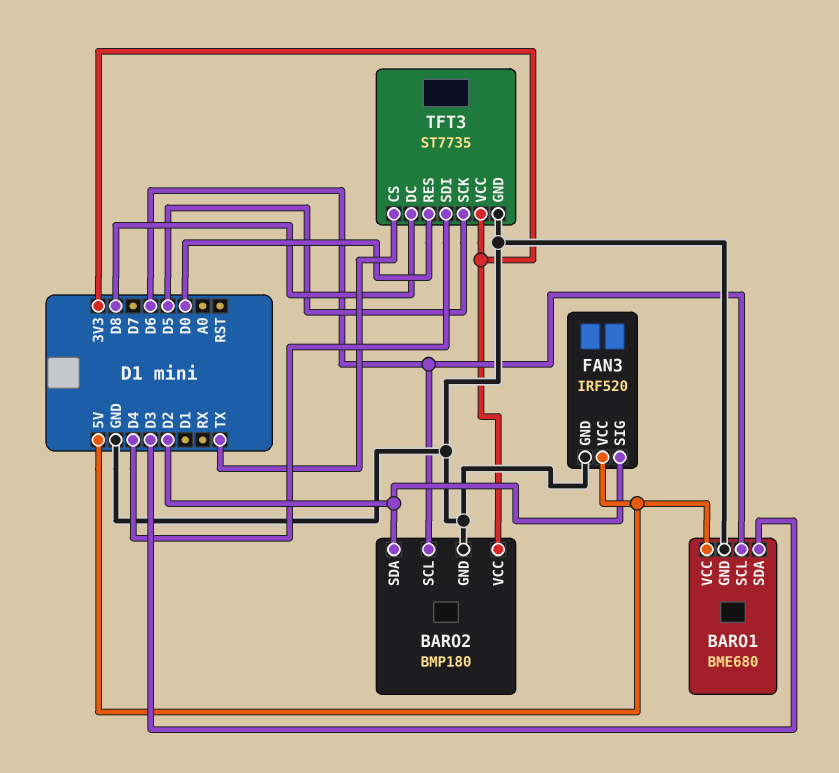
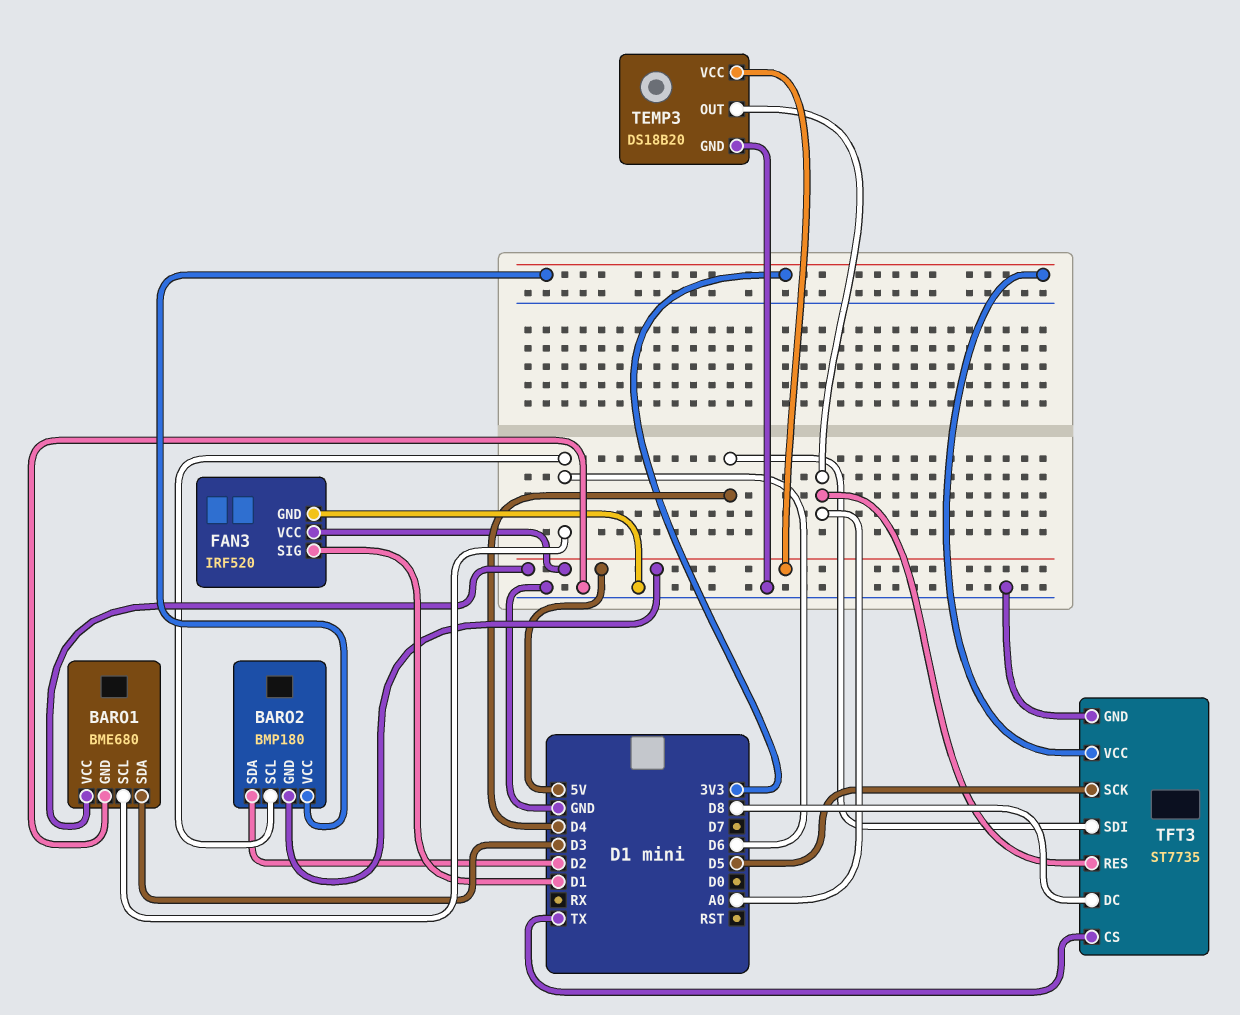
BARO2 pin GND: GND -> 5V
FAN3 pin SIG: D2 -> D1
TEMP3: none -> DS18B20
TEMP3 pin GND: none -> GND
TEMP3 pin OUT: none -> A0
TEMP3 pin VCC: none -> 5V
TFT3 pin RES: D0 -> A0

